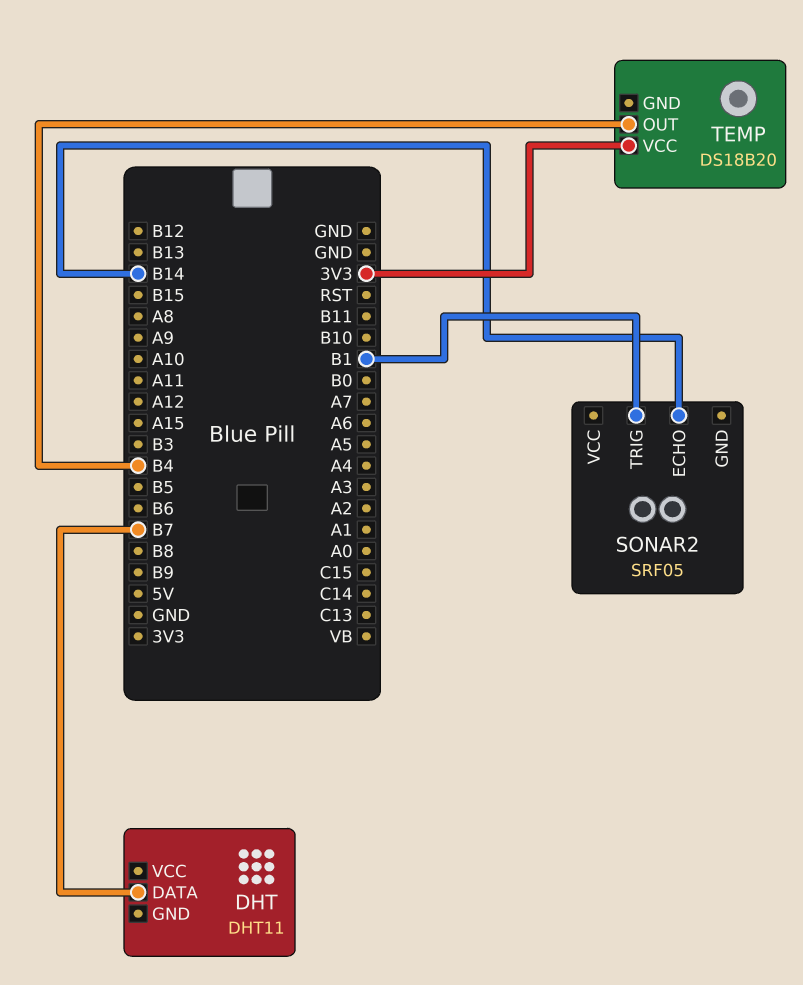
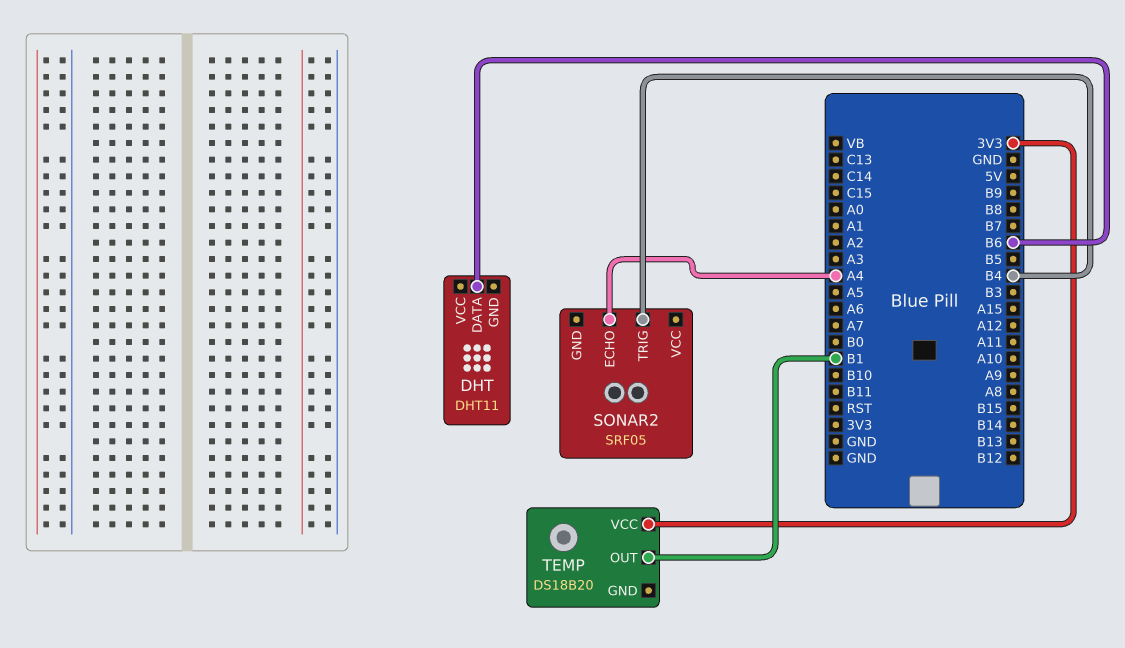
DHT pin DATA: B7 -> B6
SONAR2 pin ECHO: B14 -> A4
SONAR2 pin TRIG: B1 -> B4
TEMP pin OUT: B4 -> B1

